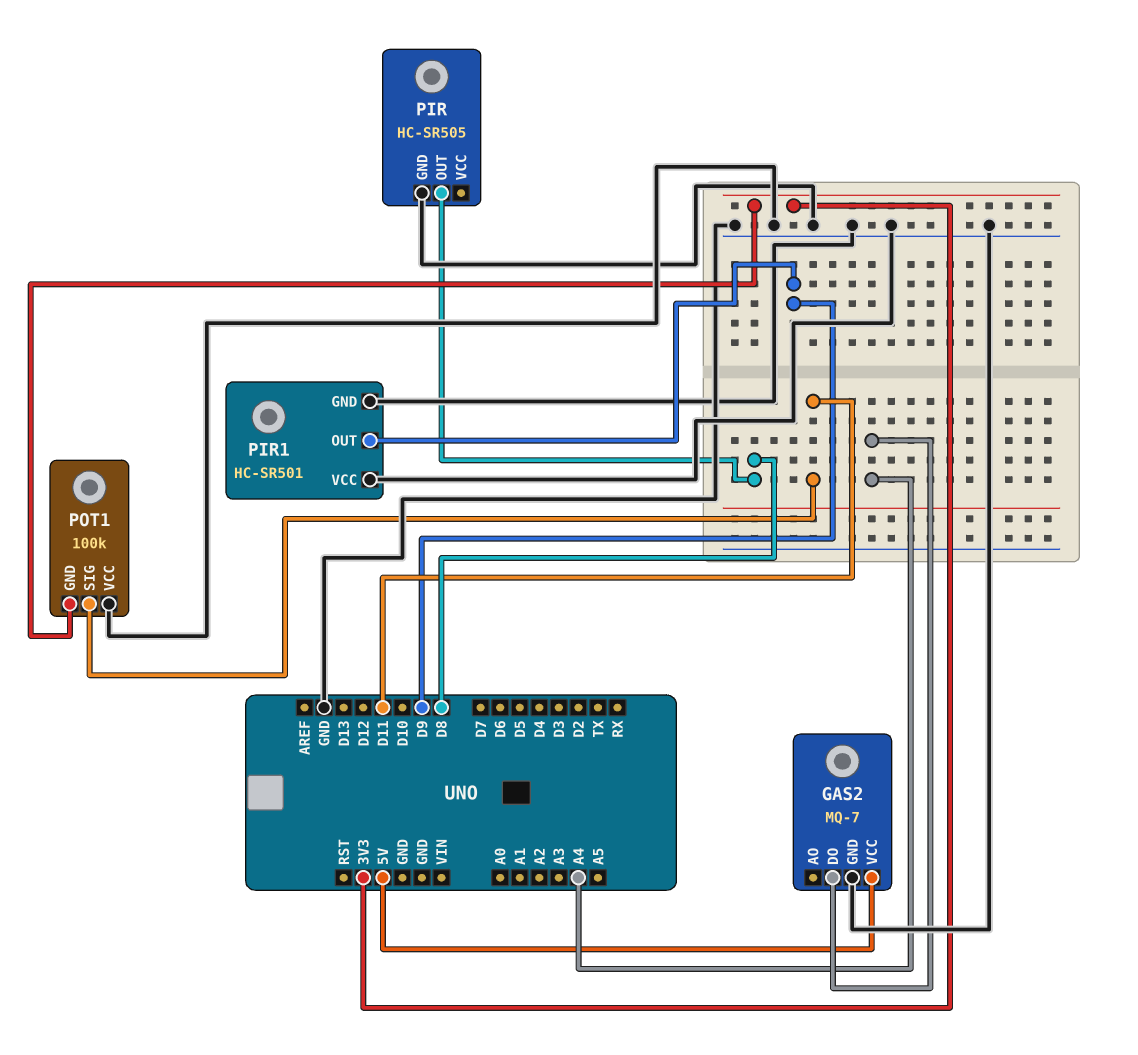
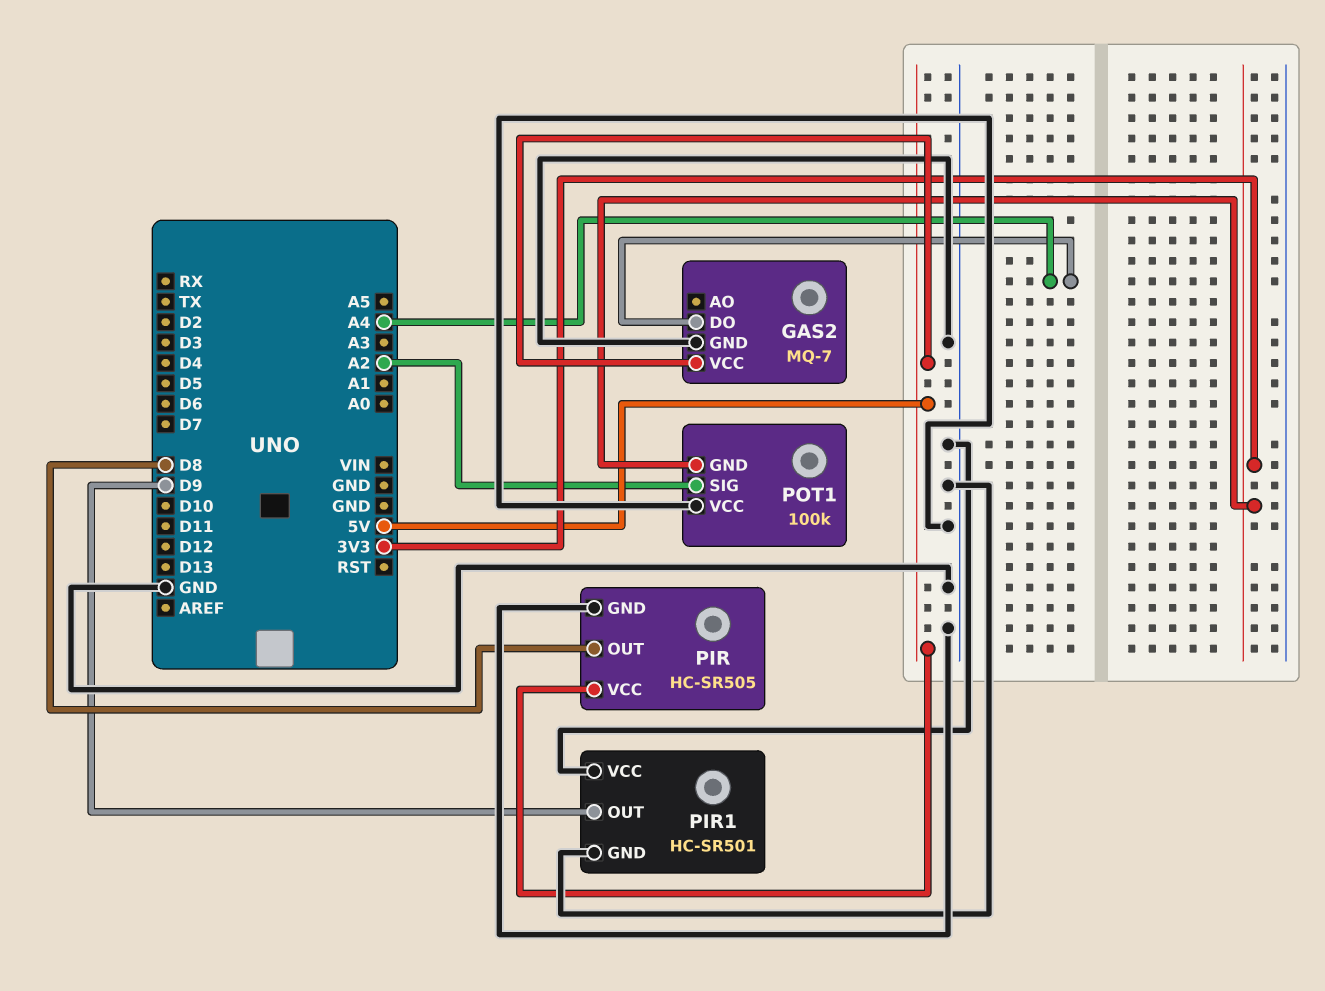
PIR pin VCC: none -> 5V
POT1 pin SIG: D11 -> A2

